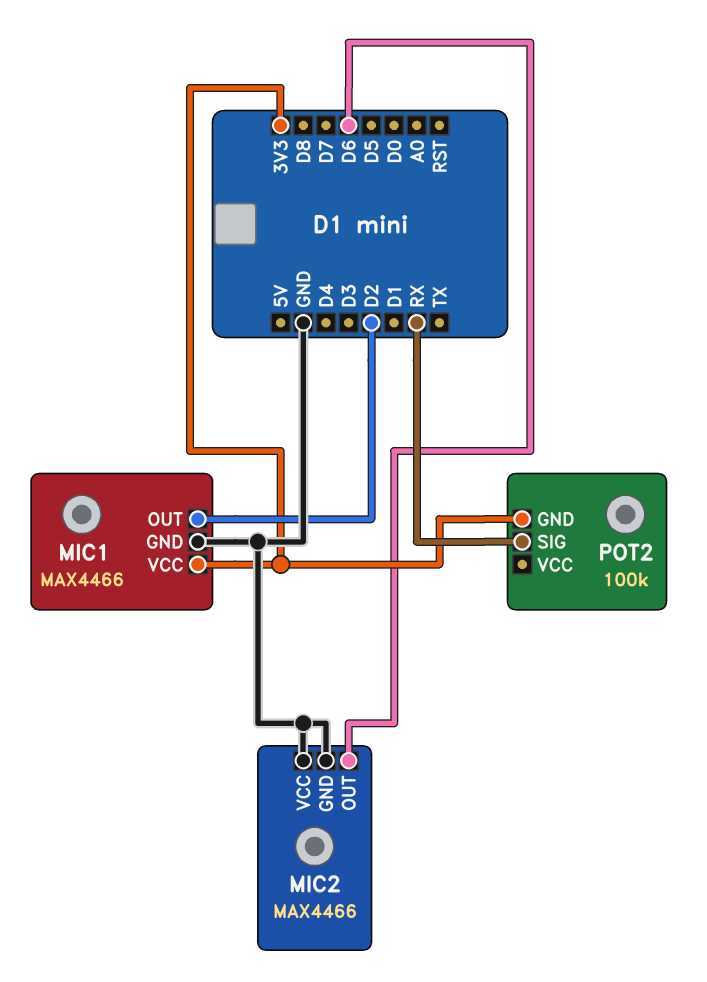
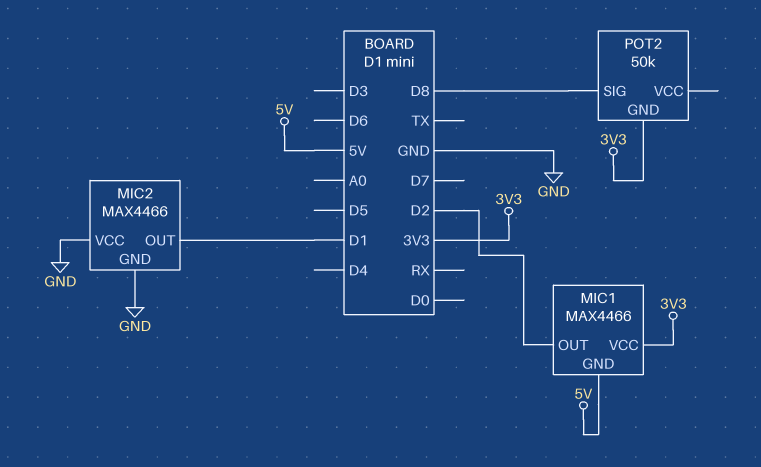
MIC1 pin GND: GND -> 5V
MIC2 pin OUT: D6 -> D1
POT2: 100k -> 50k
POT2 pin SIG: RX -> D8

